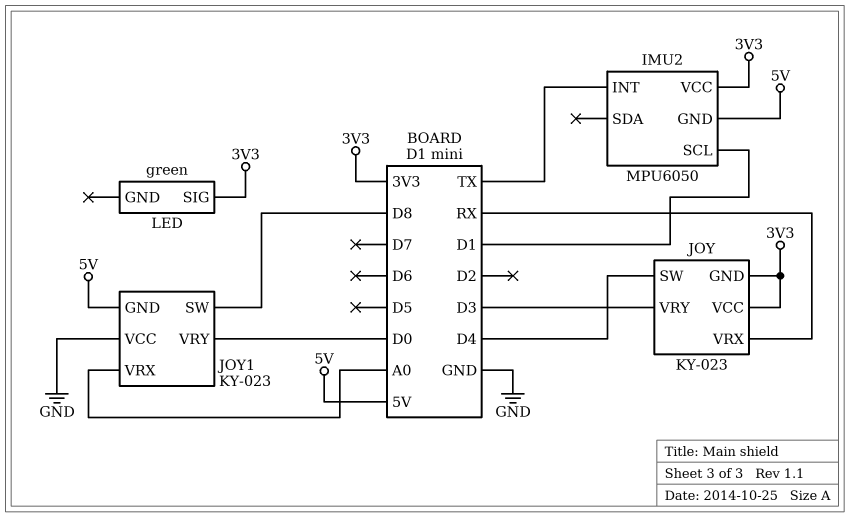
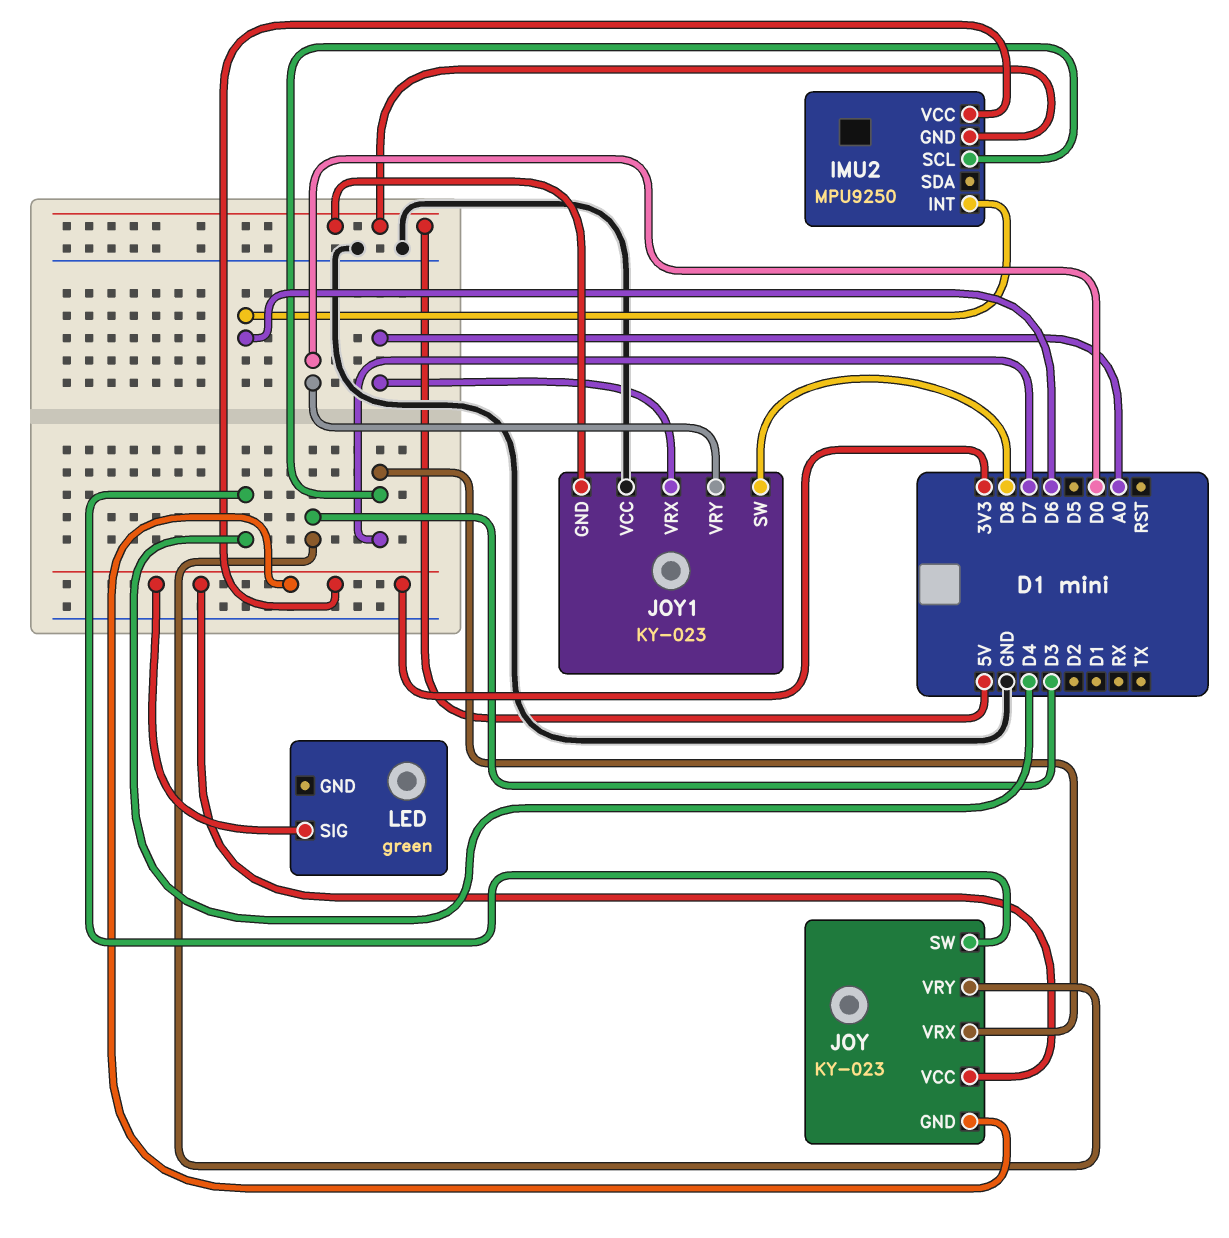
IMU2: MPU6050 -> MPU9250
IMU2 pin INT: TX -> D6
IMU2 pin SCL: D1 -> D7
JOY pin VRX: RX -> D7

